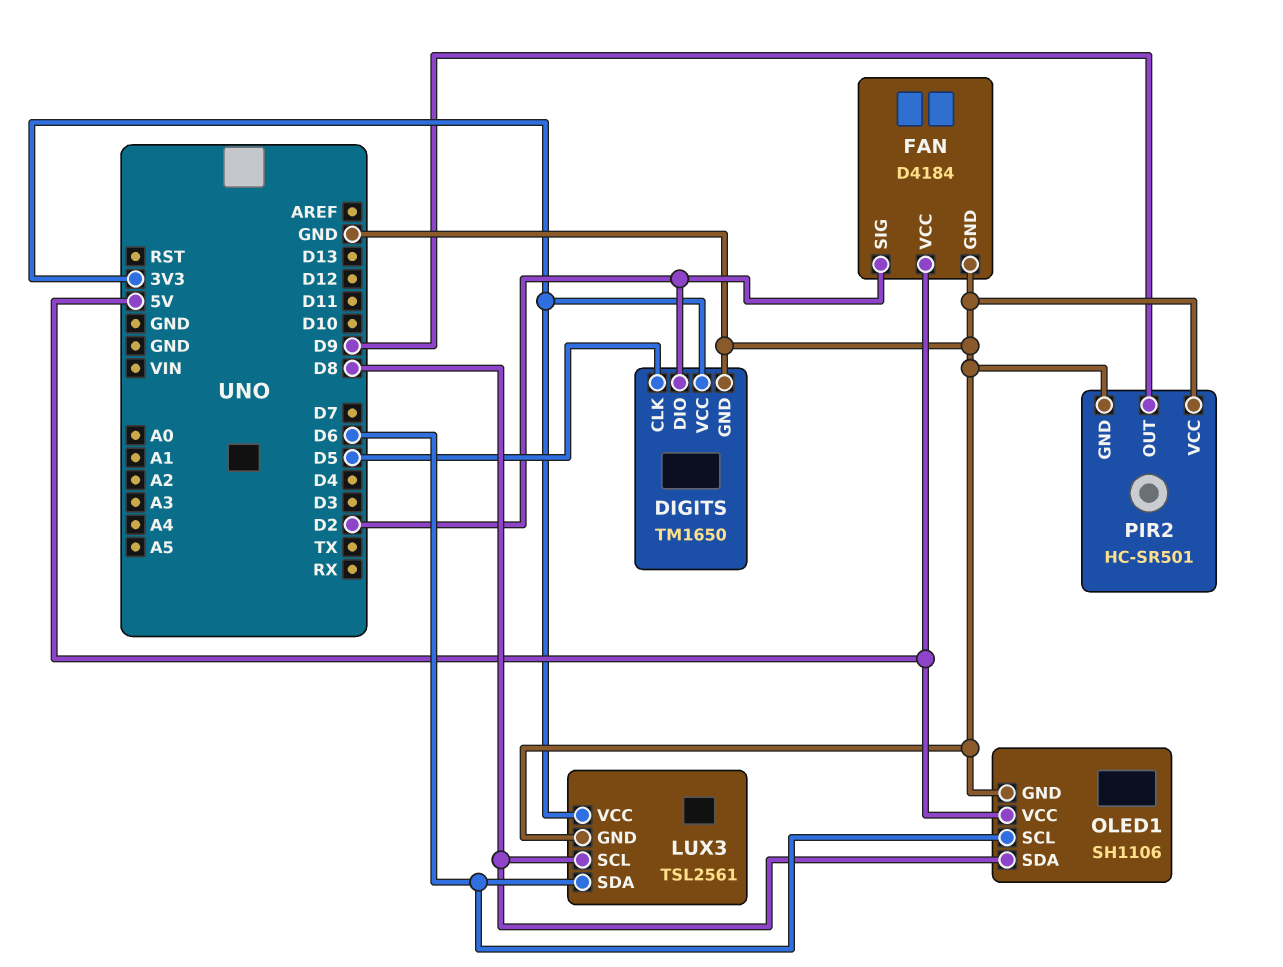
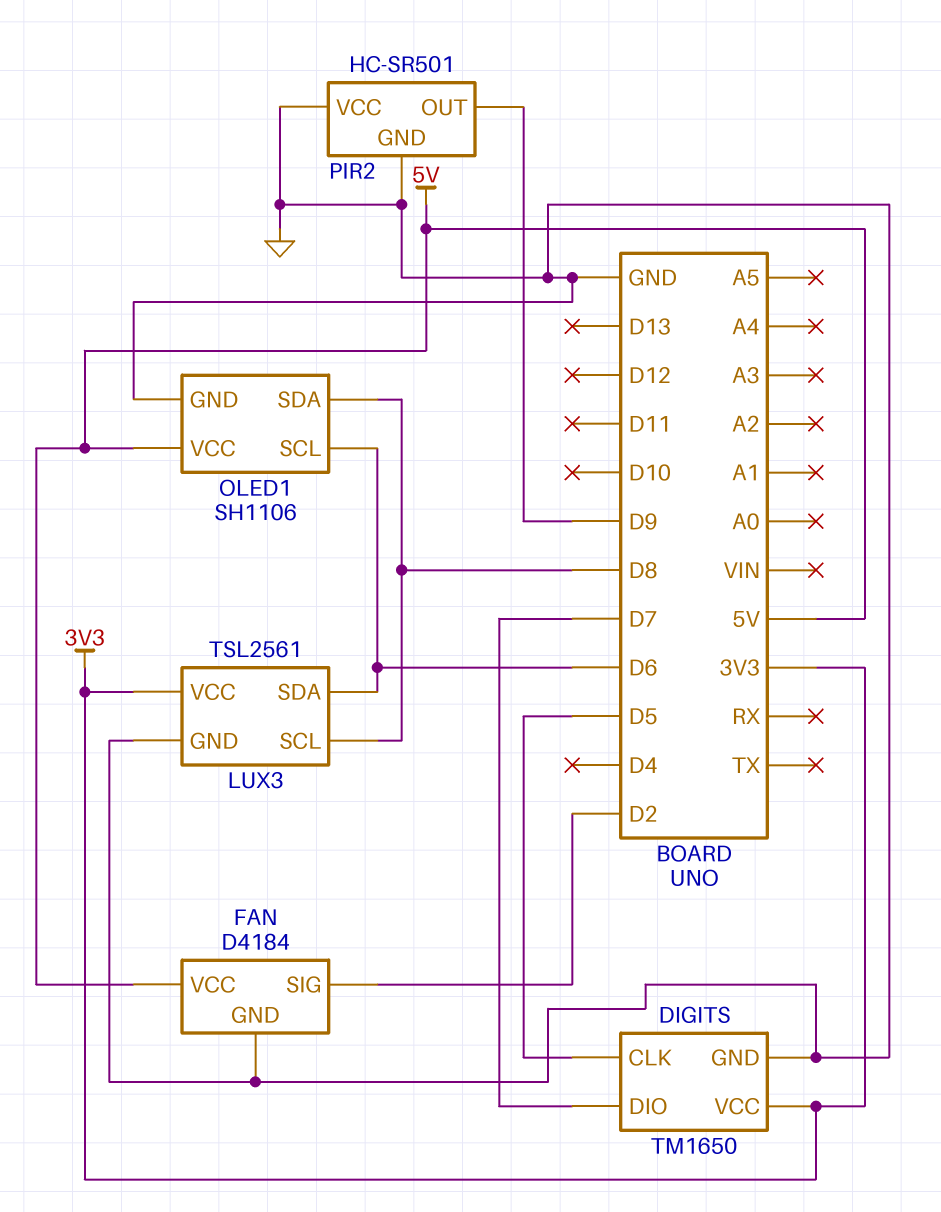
DIGITS pin DIO: D2 -> D7

